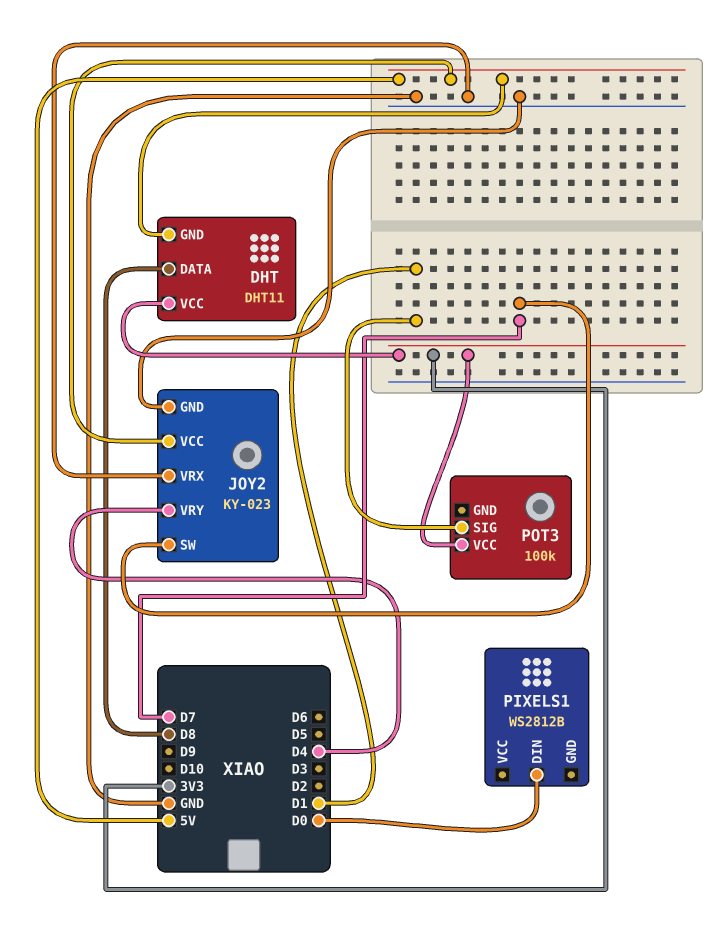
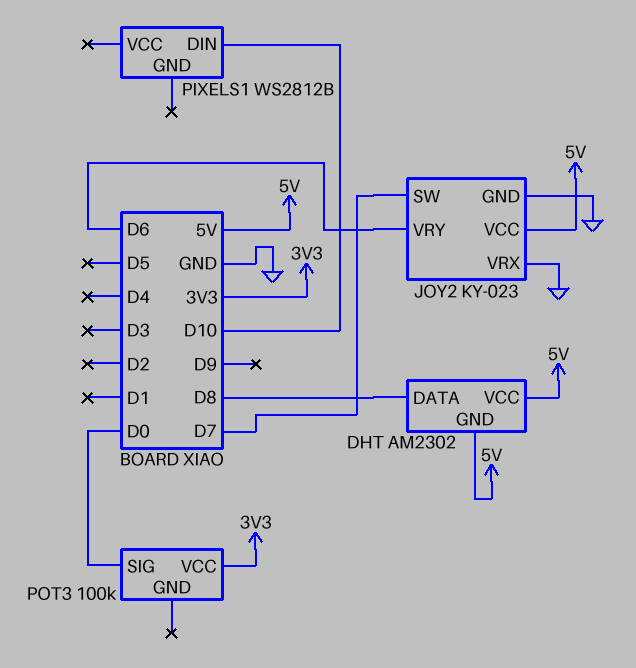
DHT: DHT11 -> AM2302
DHT pin VCC: 3V3 -> 5V
JOY2 pin VRY: D4 -> D6
PIXELS1 pin DIN: D0 -> D10
POT3 pin SIG: D1 -> D0

